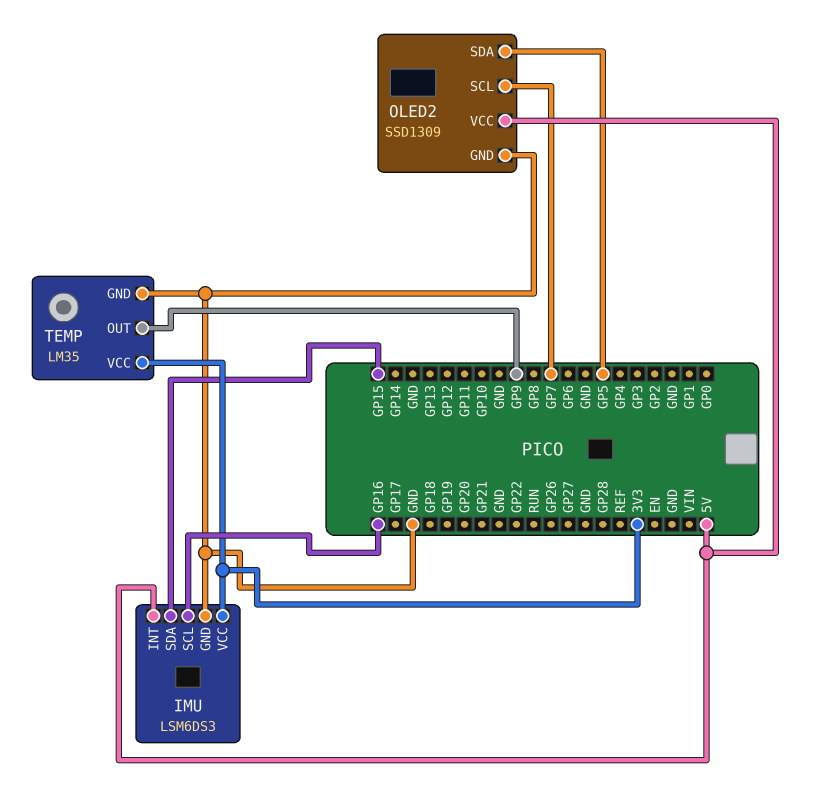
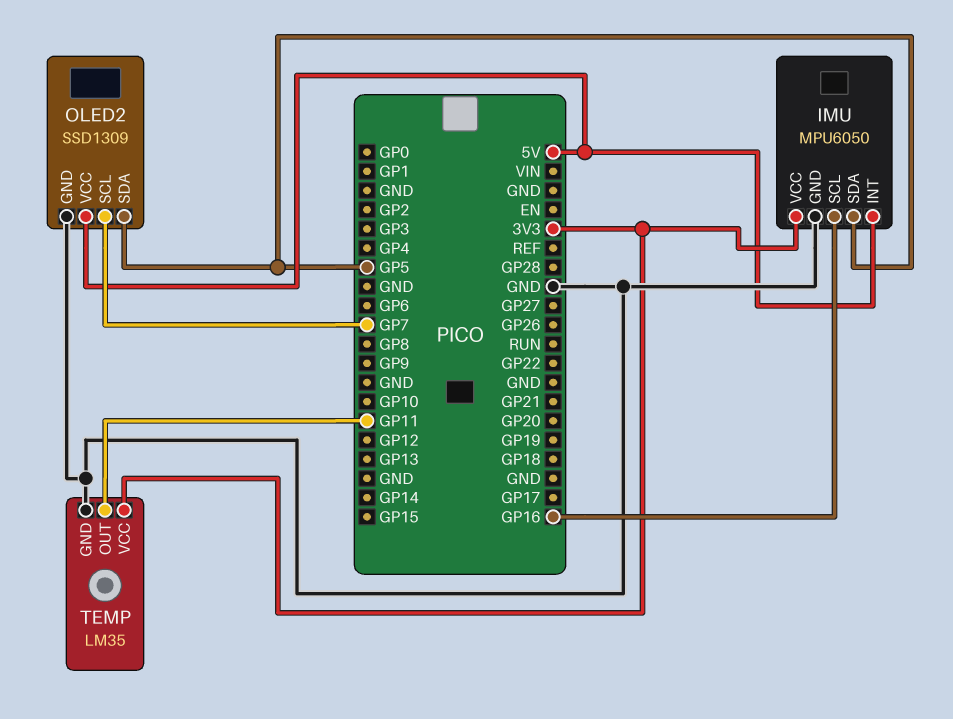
IMU: LSM6DS3 -> MPU6050
IMU pin SDA: GP15 -> GP5
TEMP pin OUT: GP9 -> GP11

